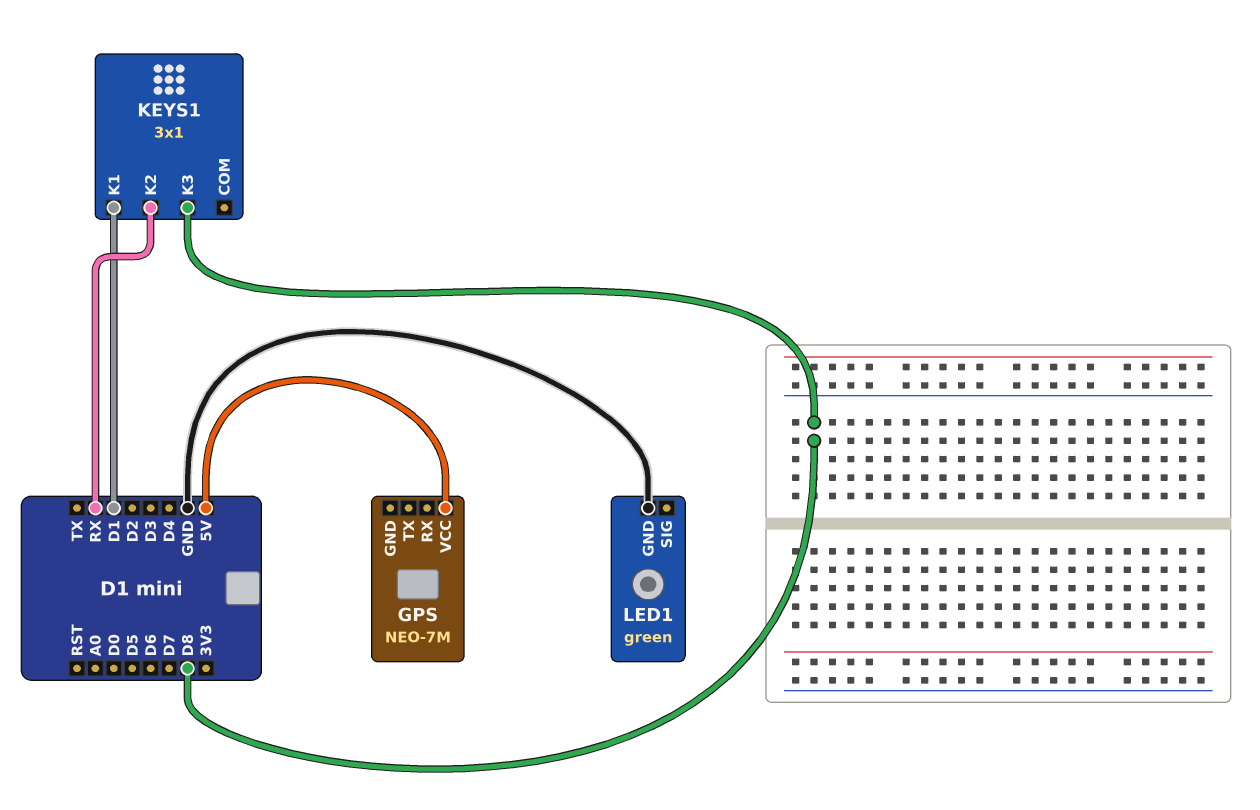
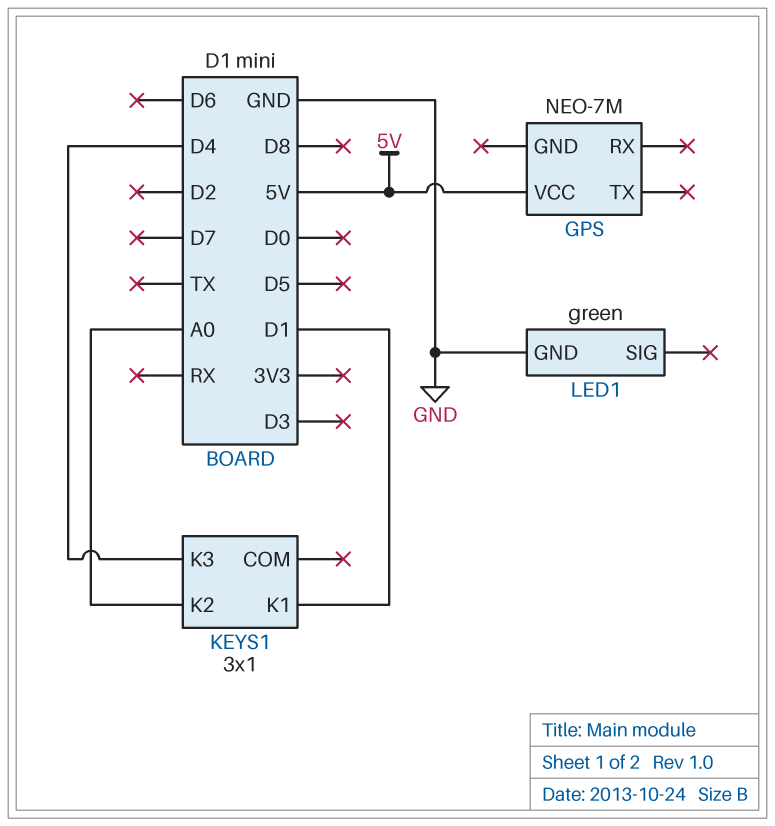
KEYS1 pin K2: RX -> A0
KEYS1 pin K3: D8 -> D4

